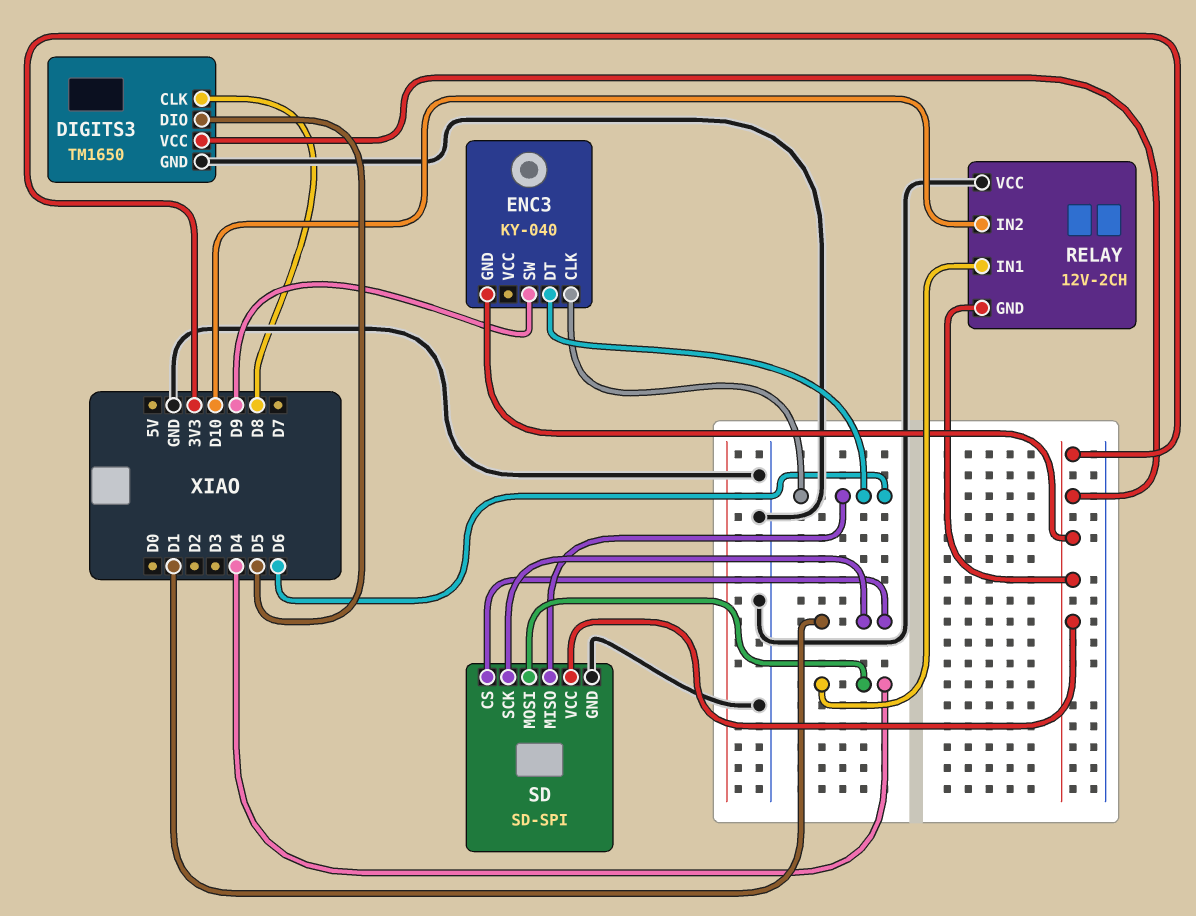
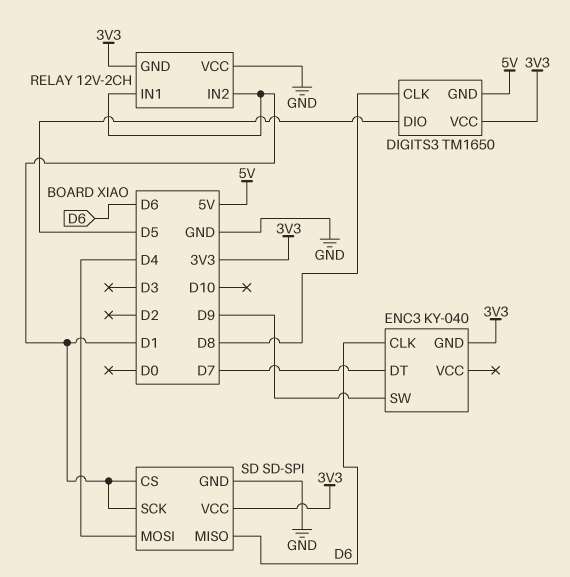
DIGITS3 pin GND: GND -> 5V
ENC3 pin DT: D6 -> D7
RELAY pin IN1: D4 -> D1
RELAY pin IN2: D10 -> D1

